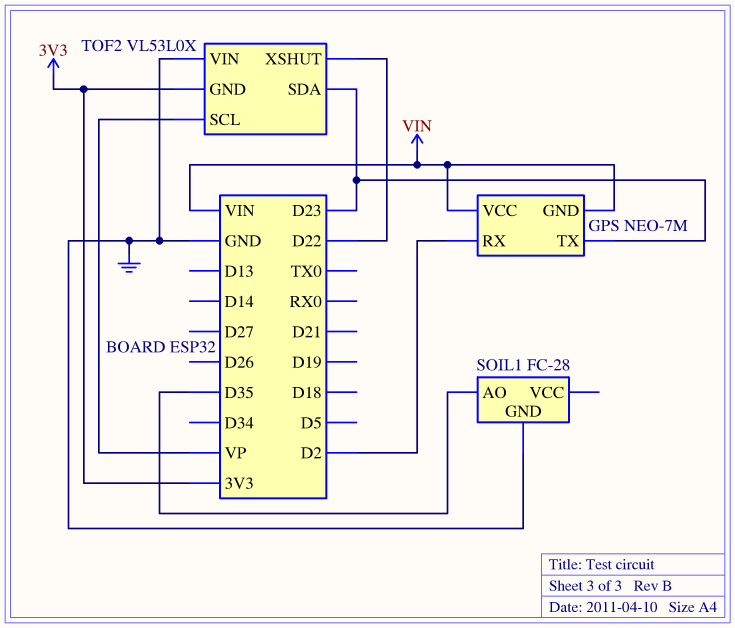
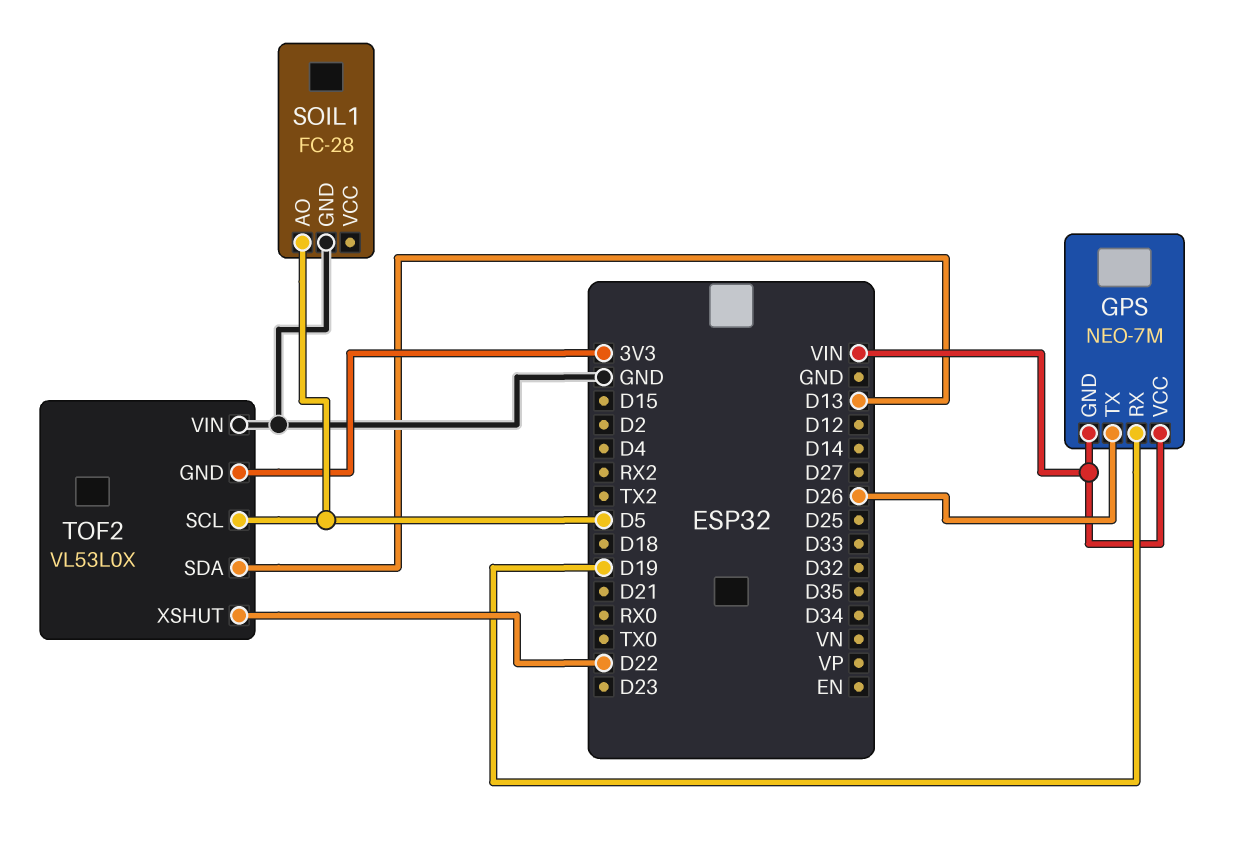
GPS pin RX: D2 -> D19
GPS pin TX: D23 -> D26
SOIL1 pin AO: D35 -> D5
TOF2 pin SCL: VP -> D5
TOF2 pin SDA: D23 -> D13

